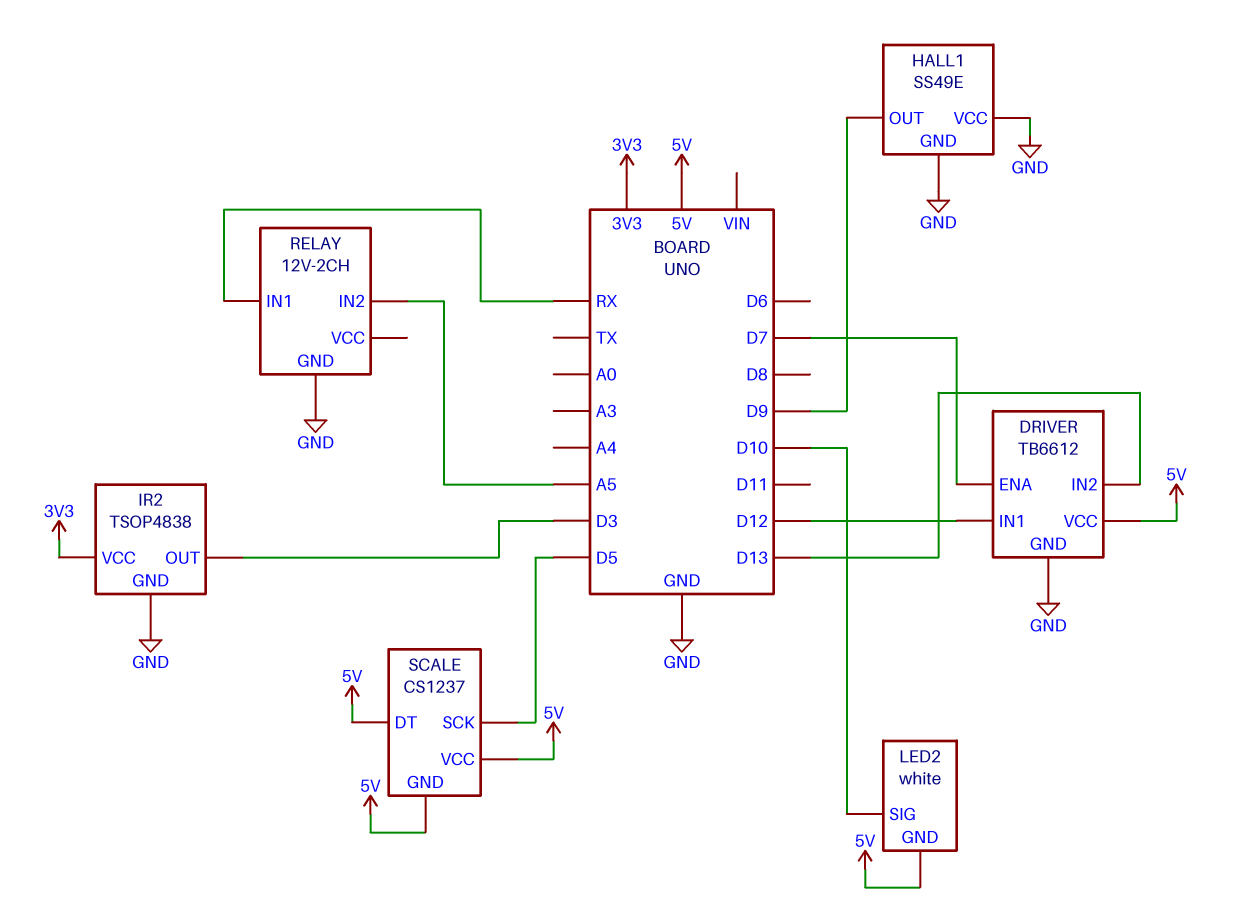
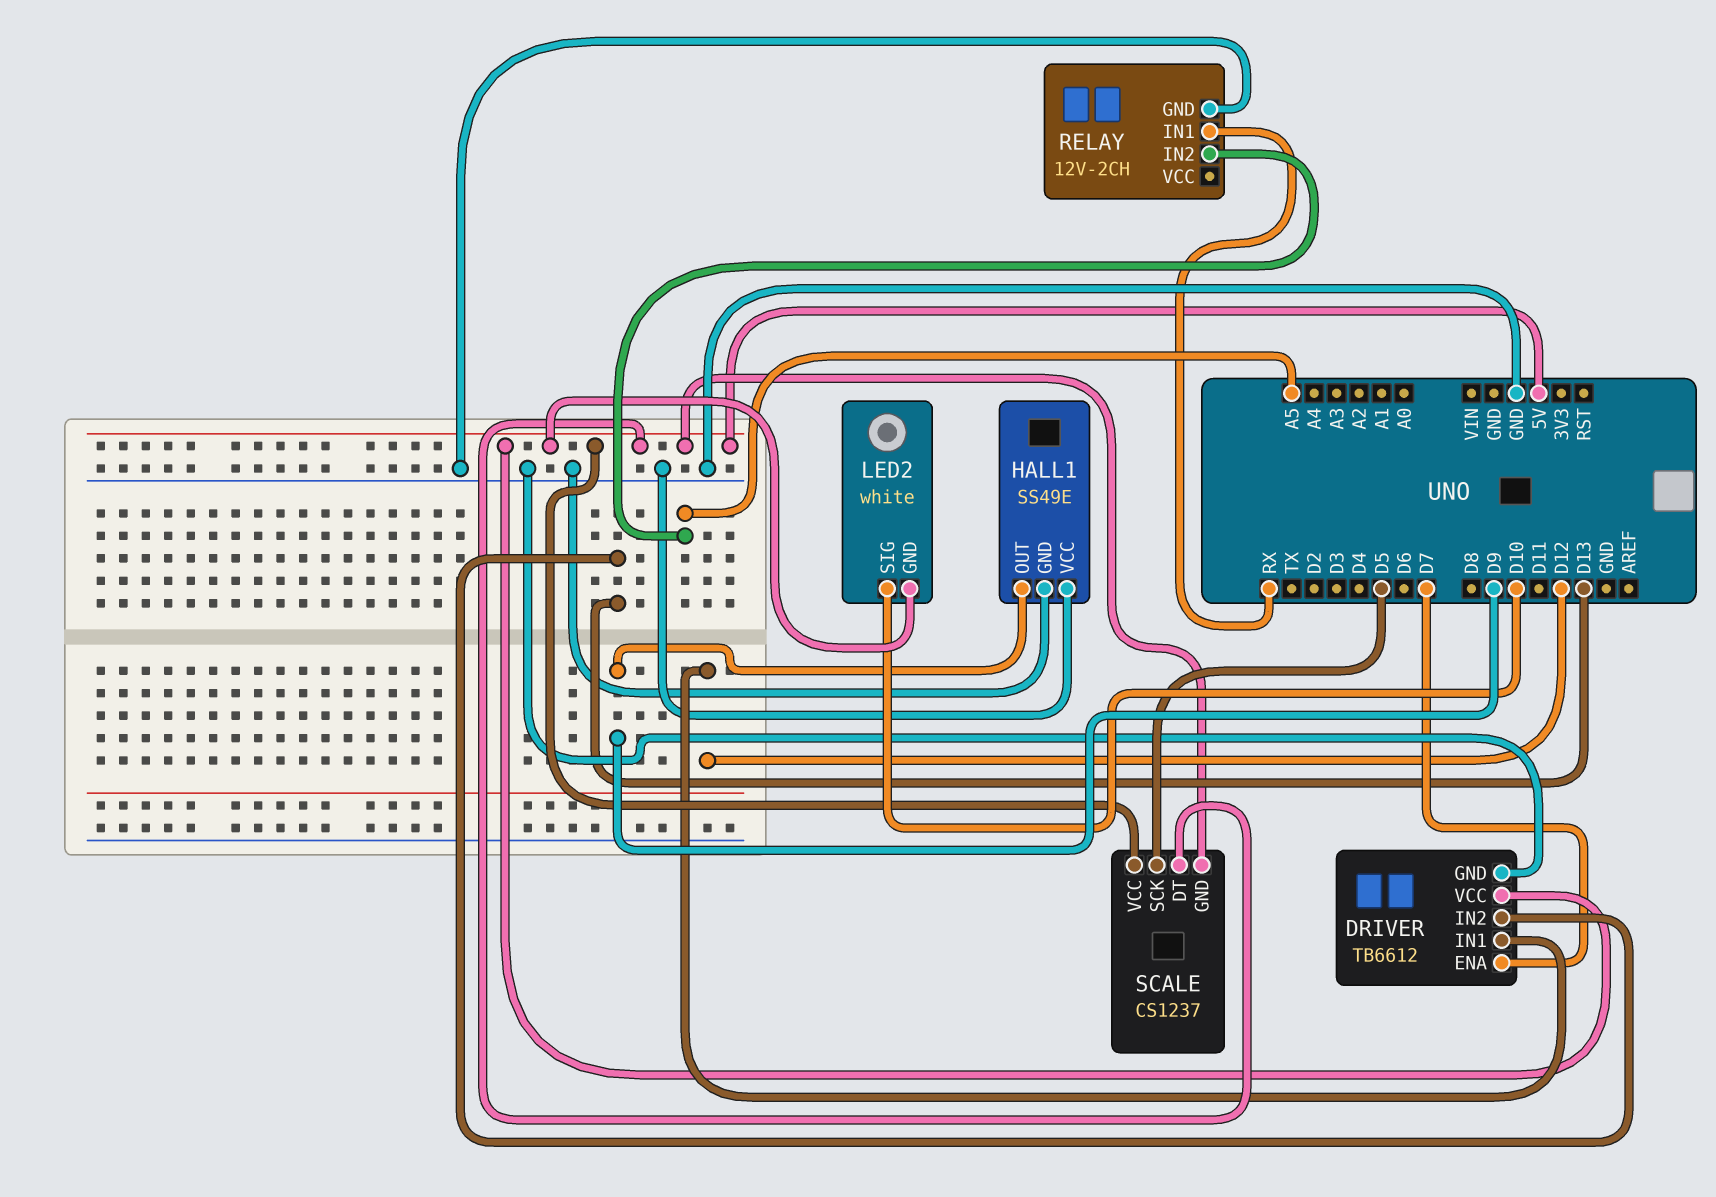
IR2: TSOP4838 -> none
IR2 pin GND: GND -> none
IR2 pin OUT: D3 -> none
IR2 pin VCC: 3V3 -> none

